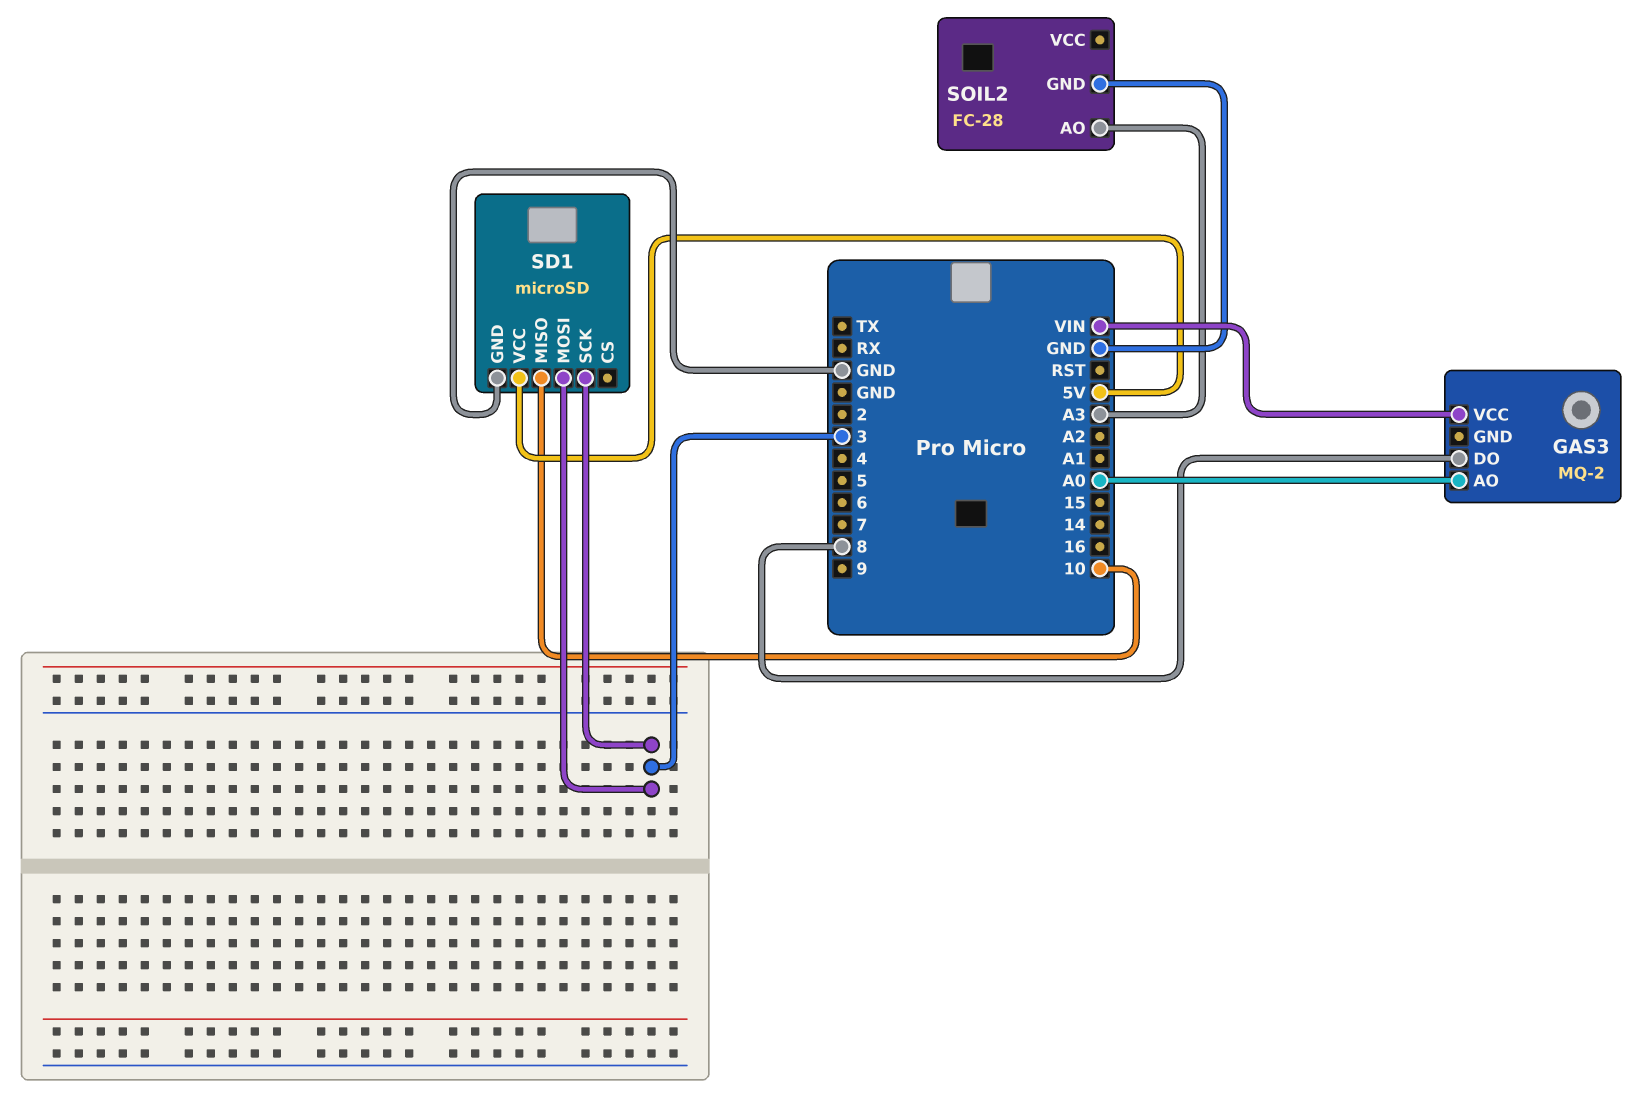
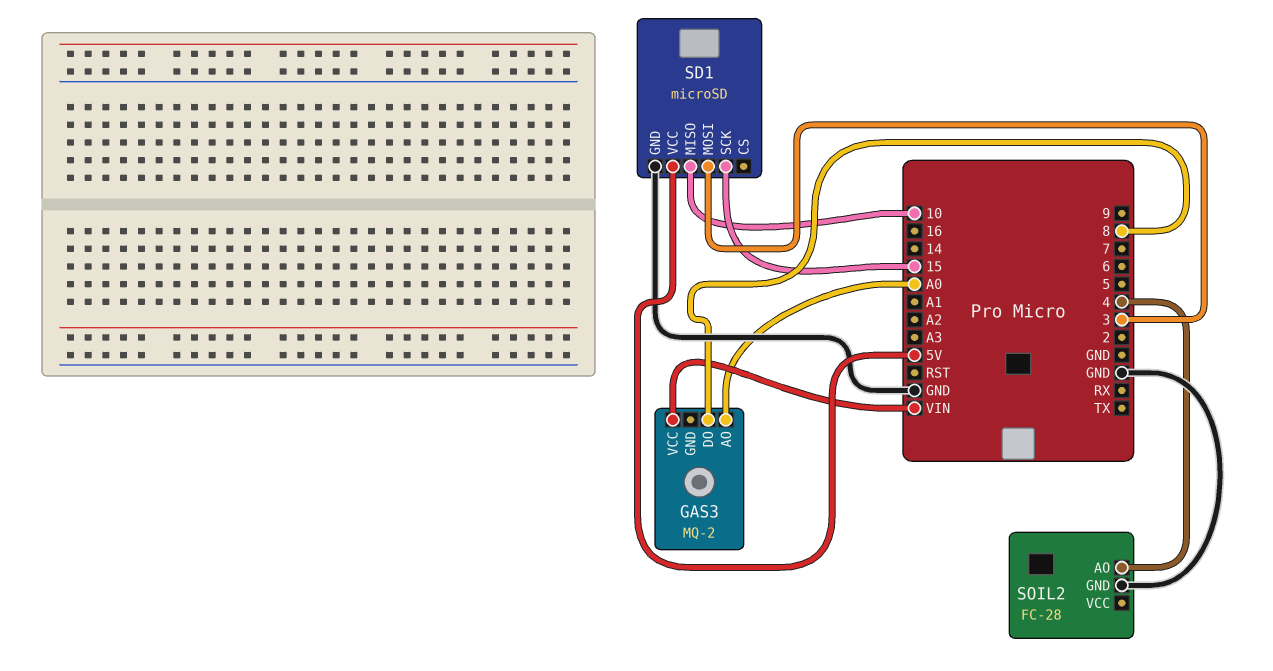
SD1 pin SCK: 3 -> 15
SOIL2 pin AO: A3 -> 4

